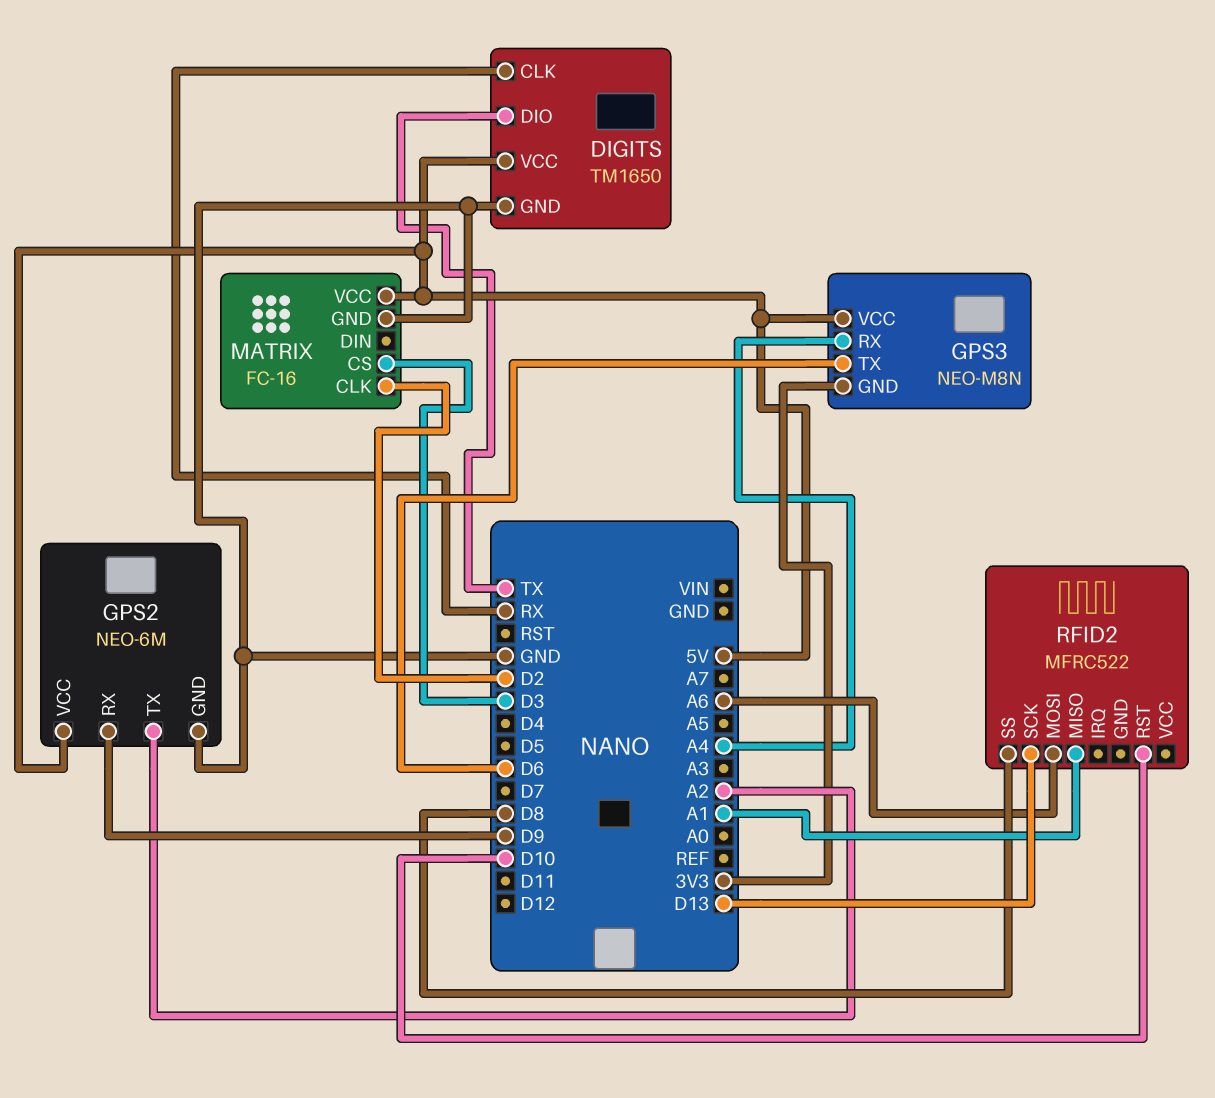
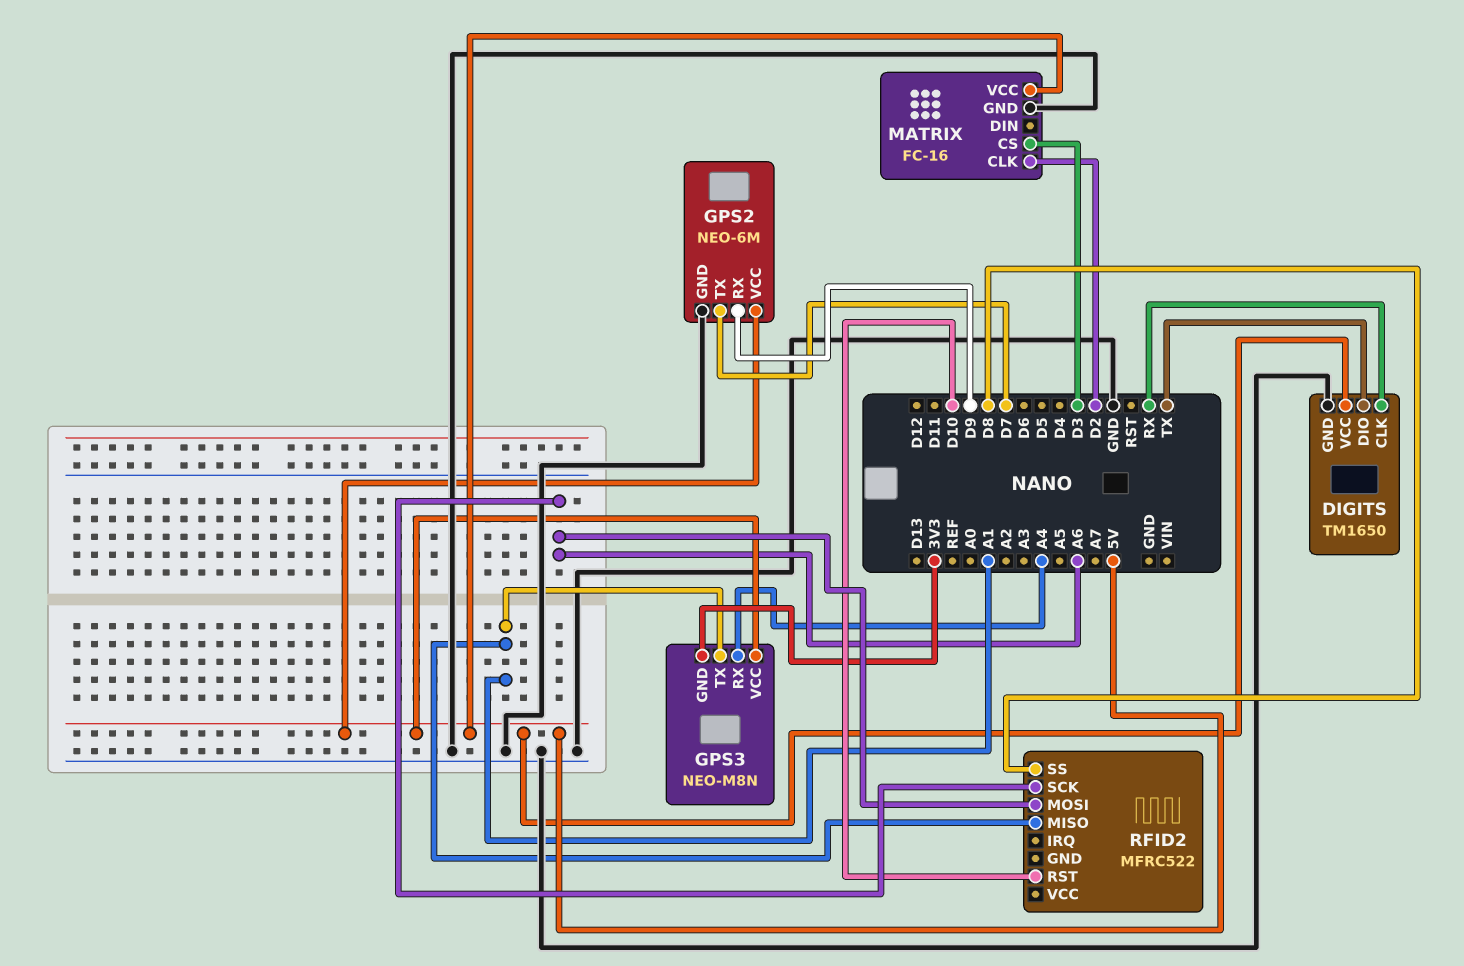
GPS2 pin TX: A2 -> D7
GPS3 pin TX: D6 -> A1
RFID2 pin SCK: D13 -> A6

